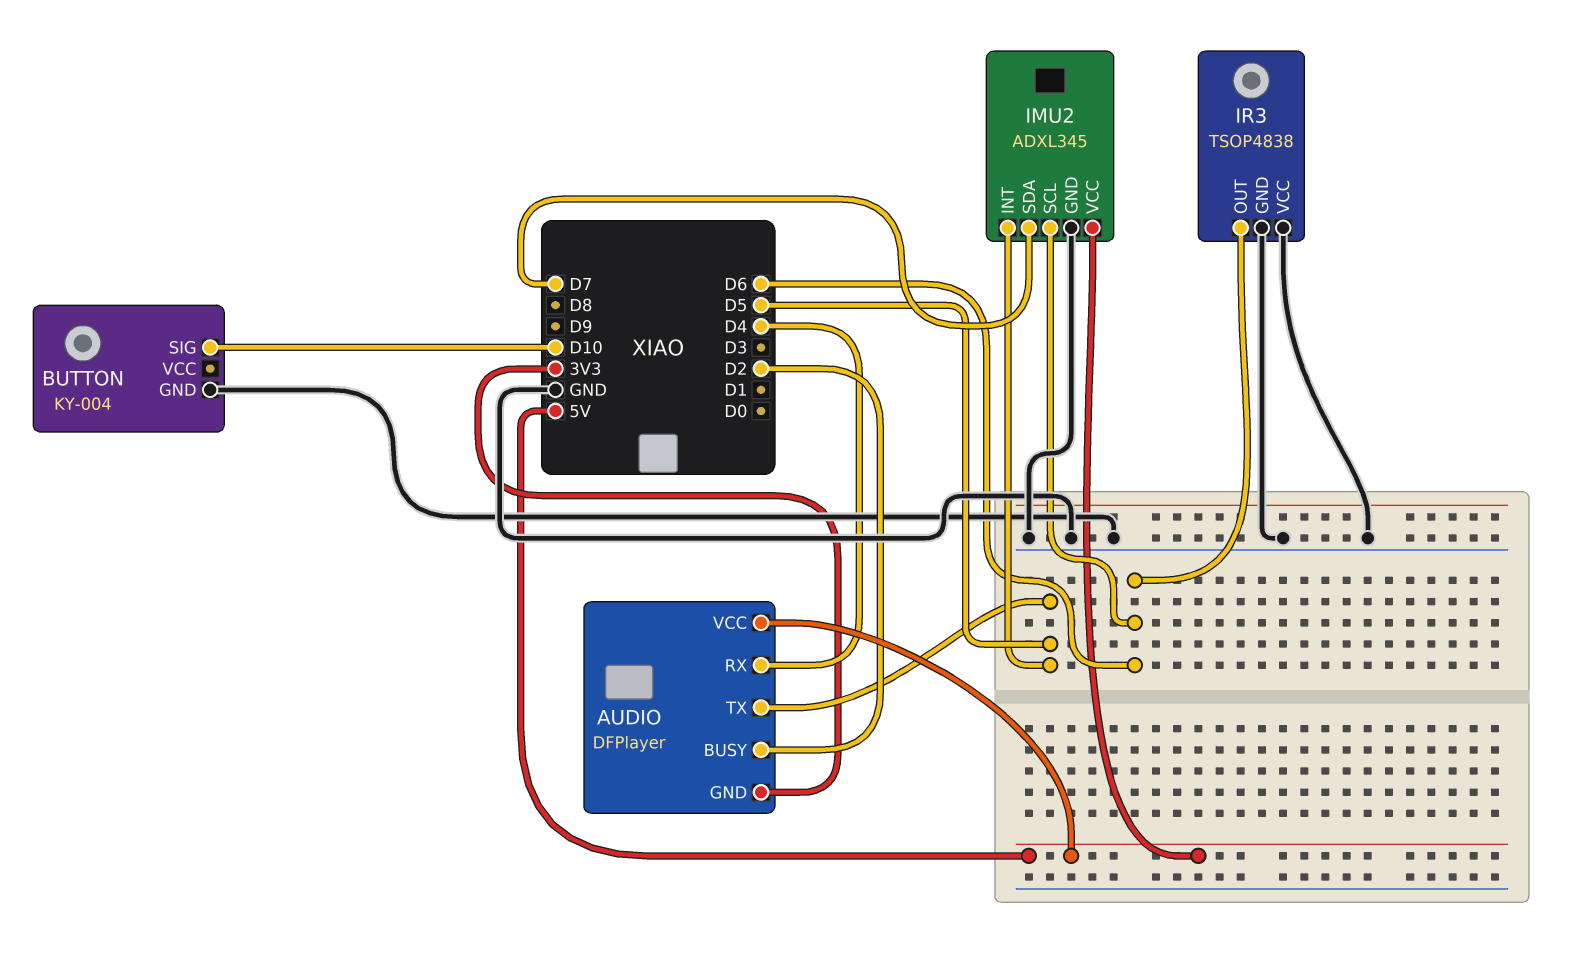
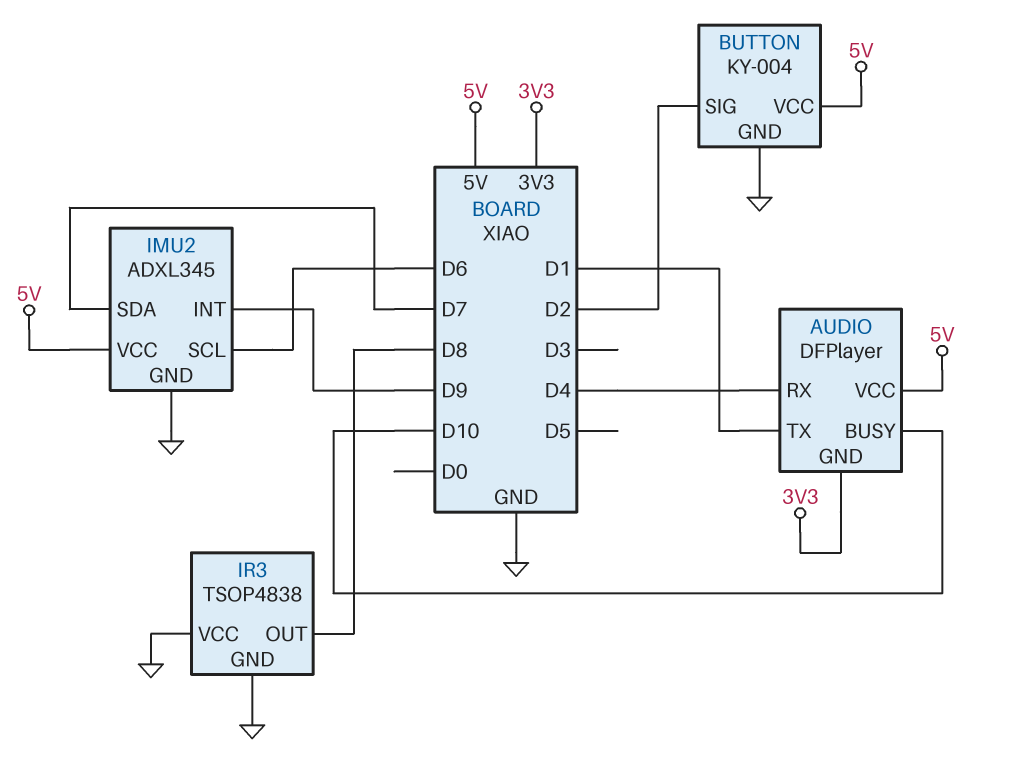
AUDIO pin BUSY: D2 -> D10
AUDIO pin TX: D5 -> D1
BUTTON pin SIG: D10 -> D2
BUTTON pin VCC: none -> 5V
IMU2 pin INT: D5 -> D9
IR3 pin OUT: D6 -> D8

